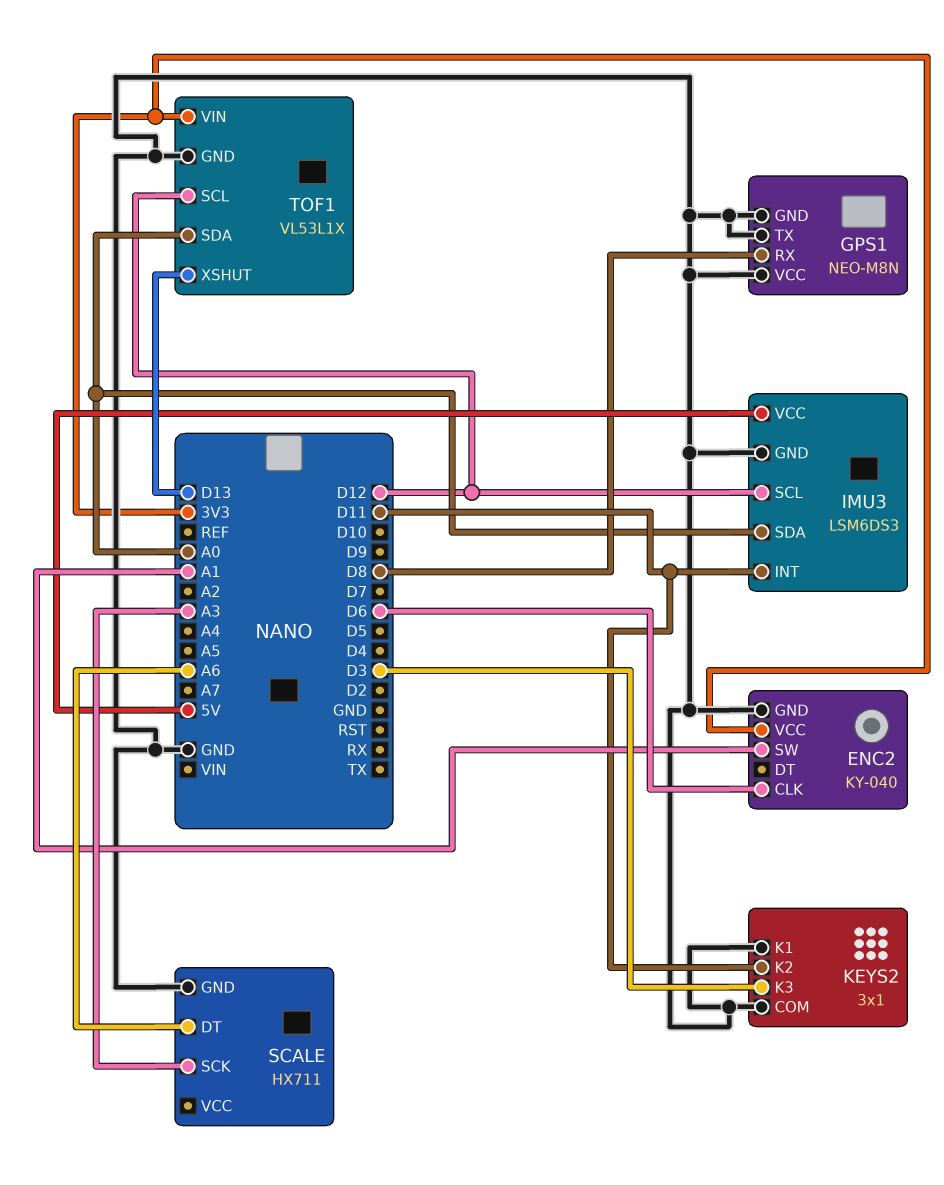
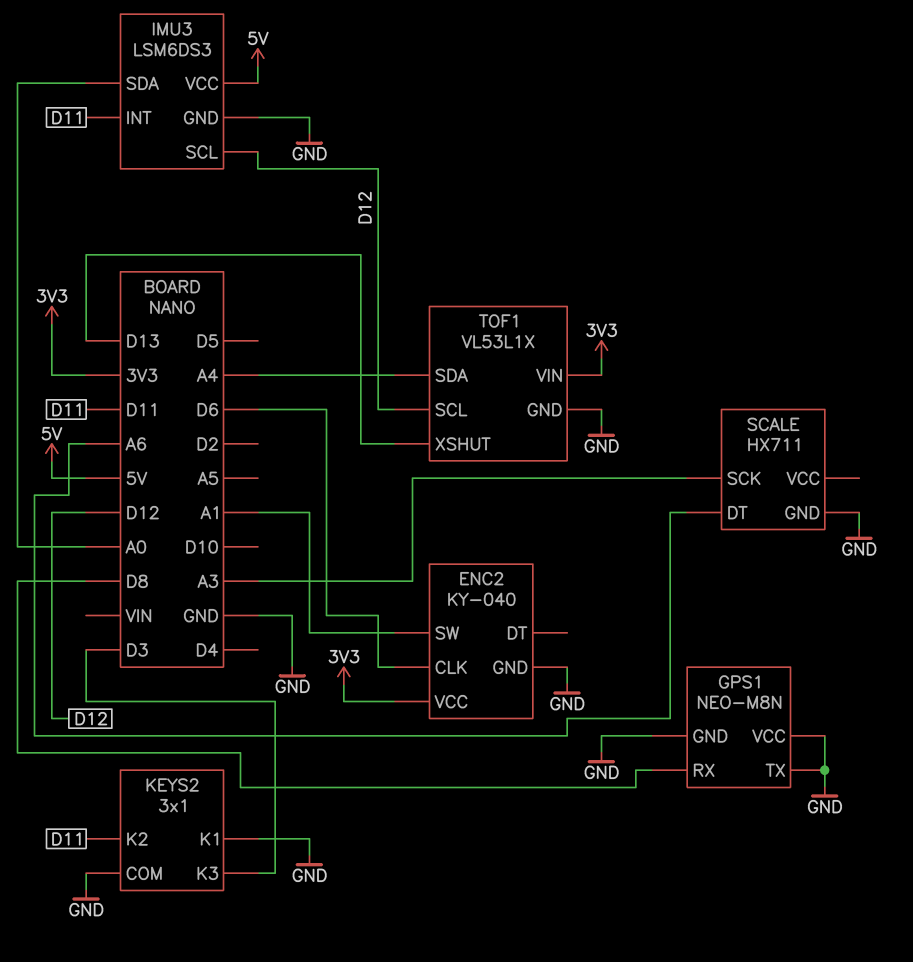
TOF1 pin SDA: A0 -> A4

